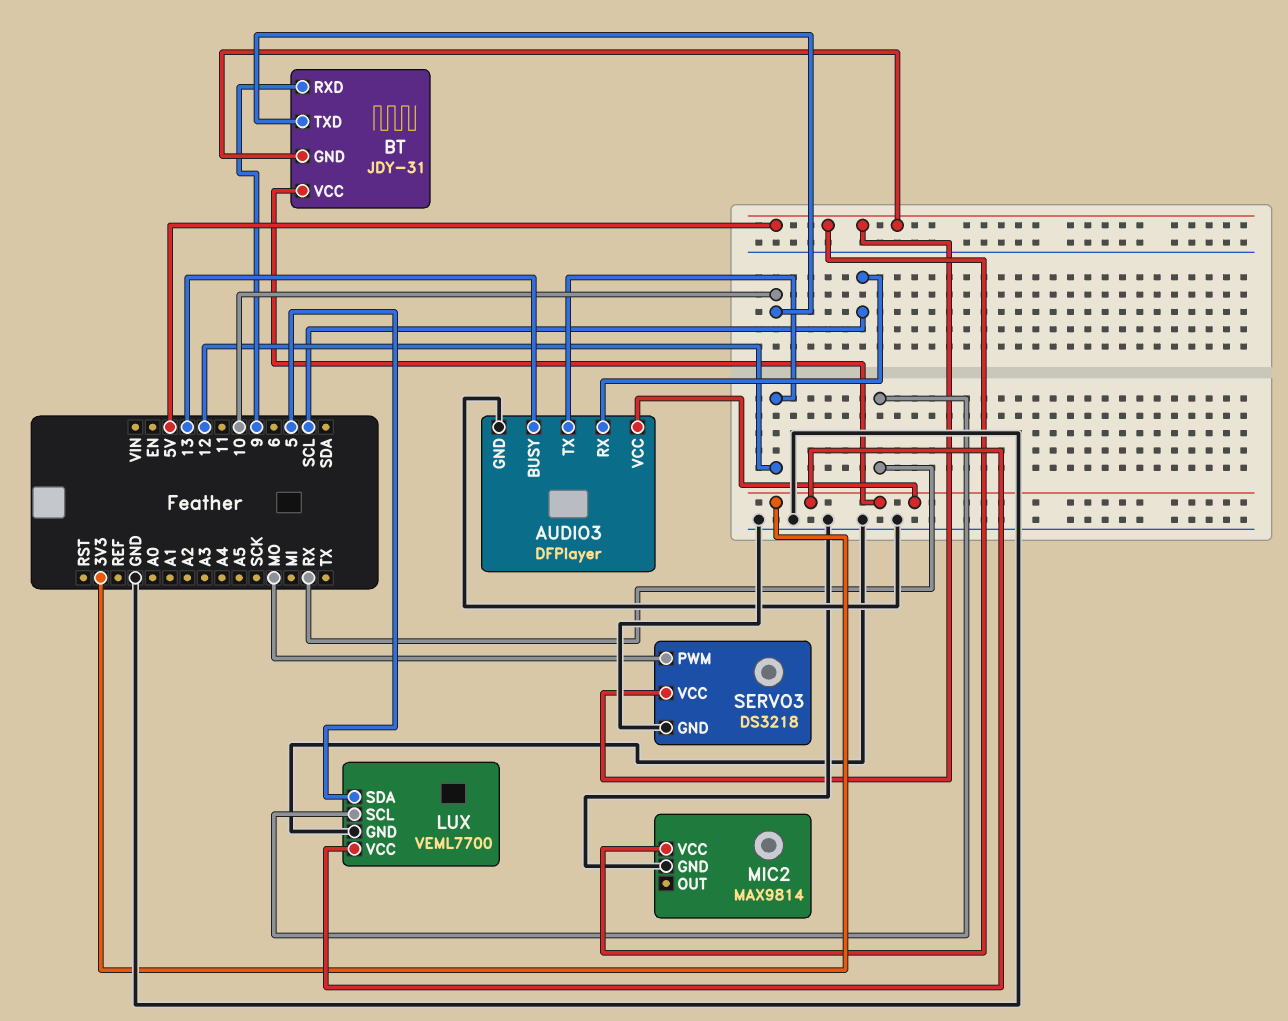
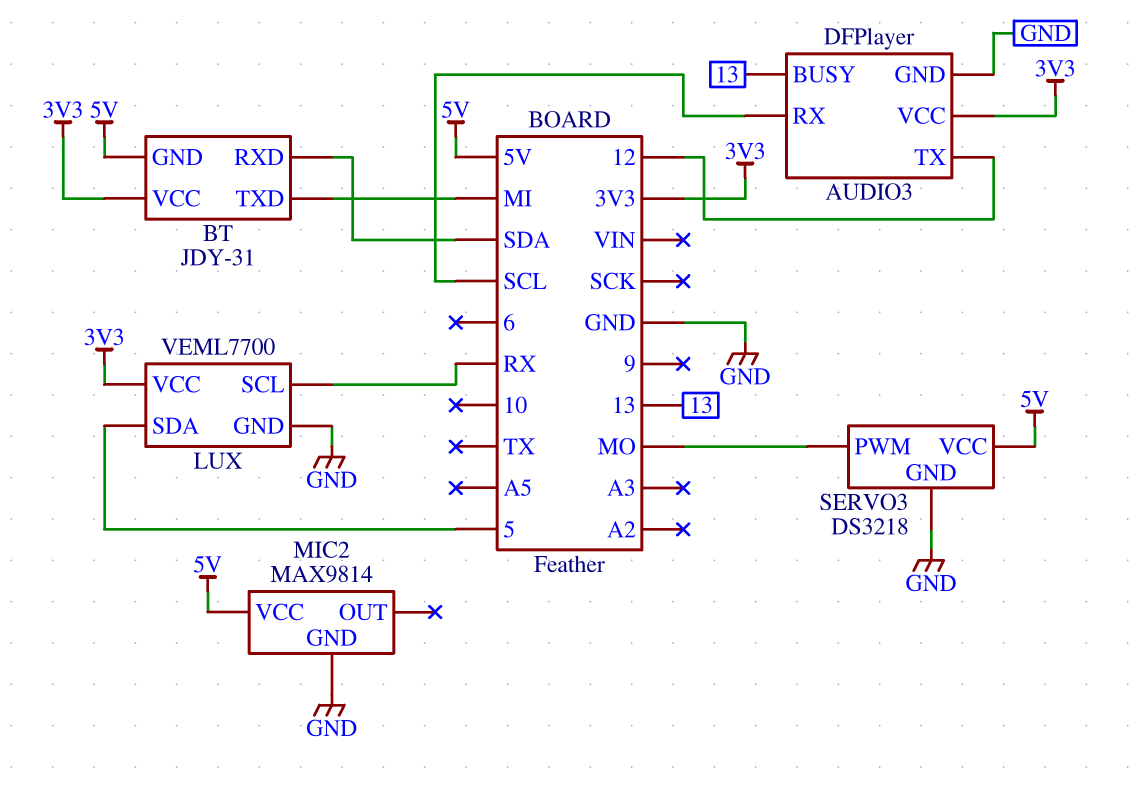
BT pin RXD: 9 -> SDA
BT pin TXD: 10 -> MI

